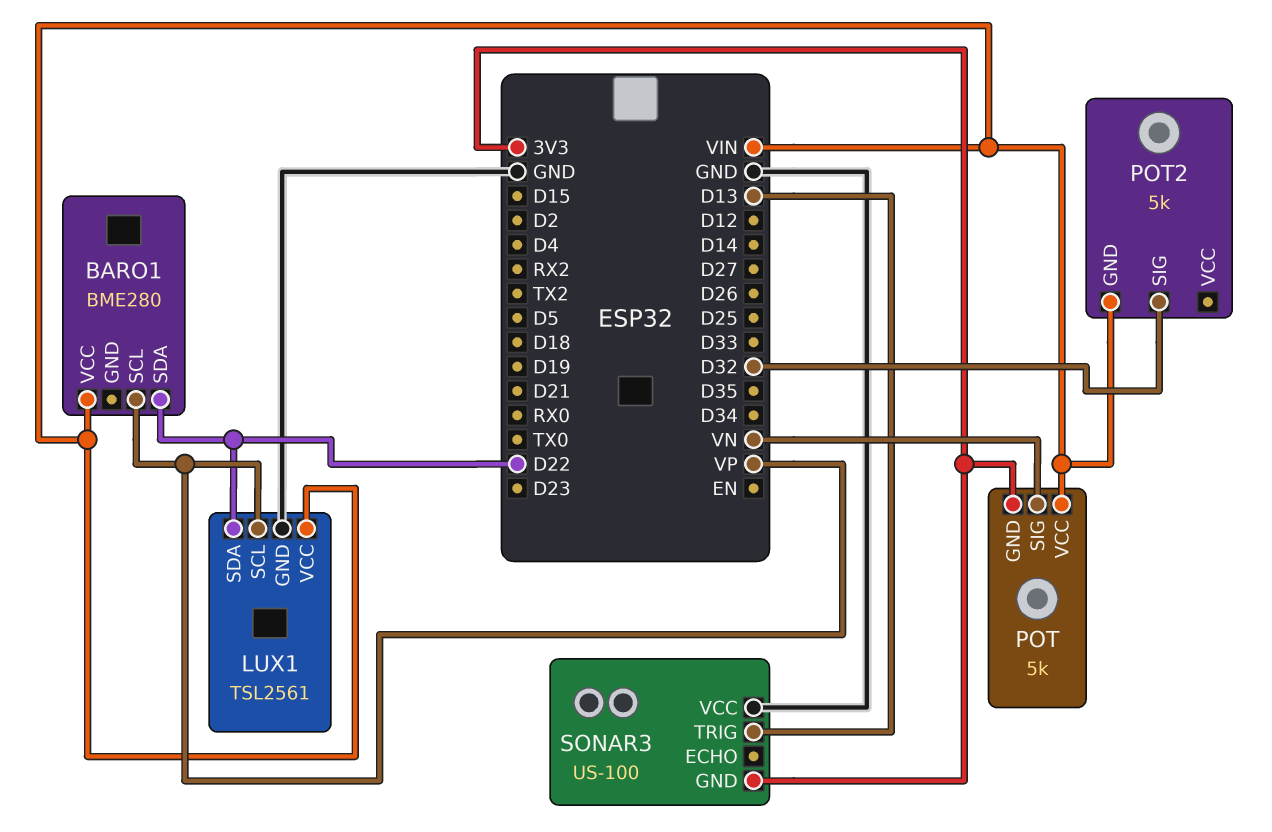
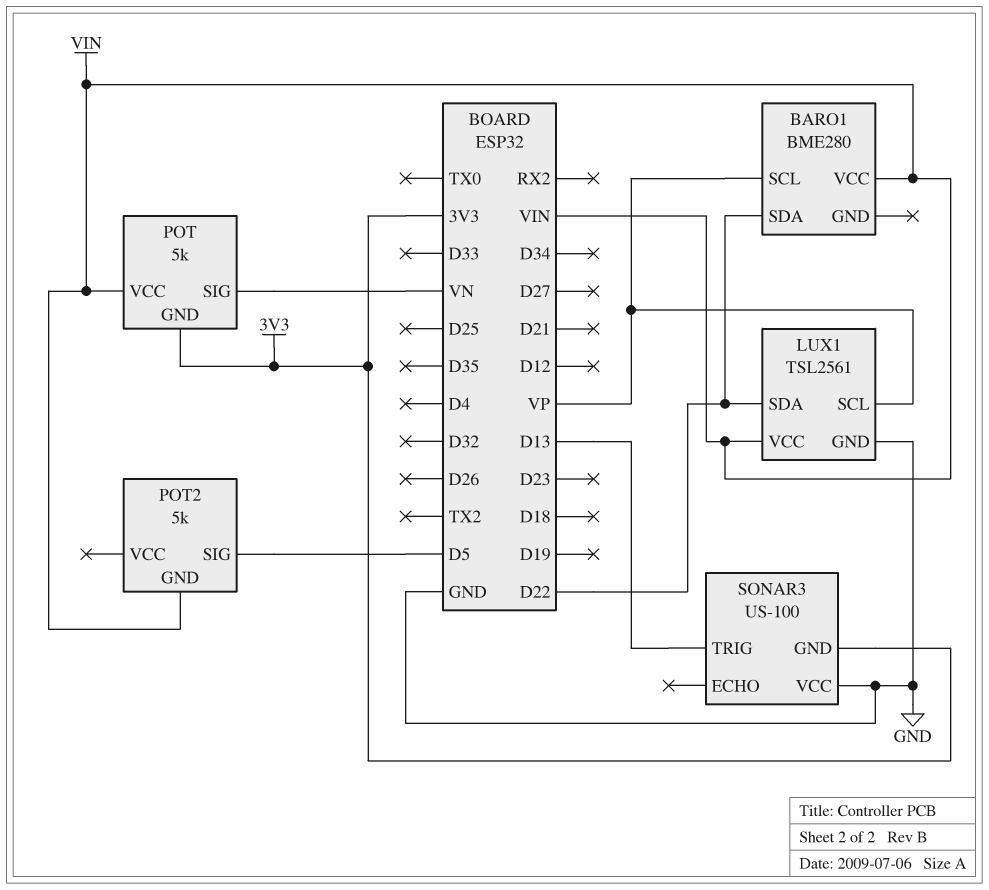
POT2 pin SIG: D32 -> D5

